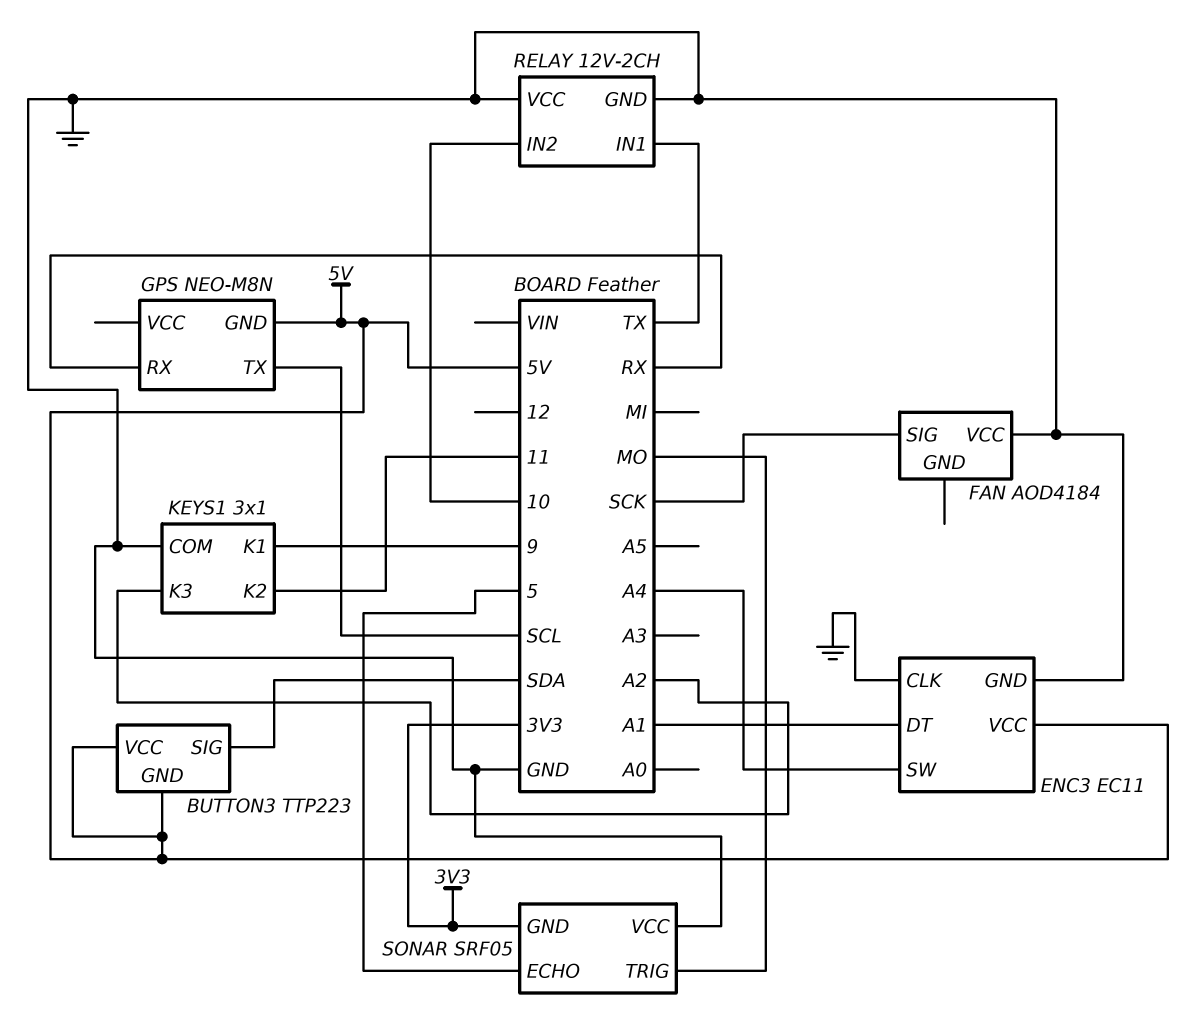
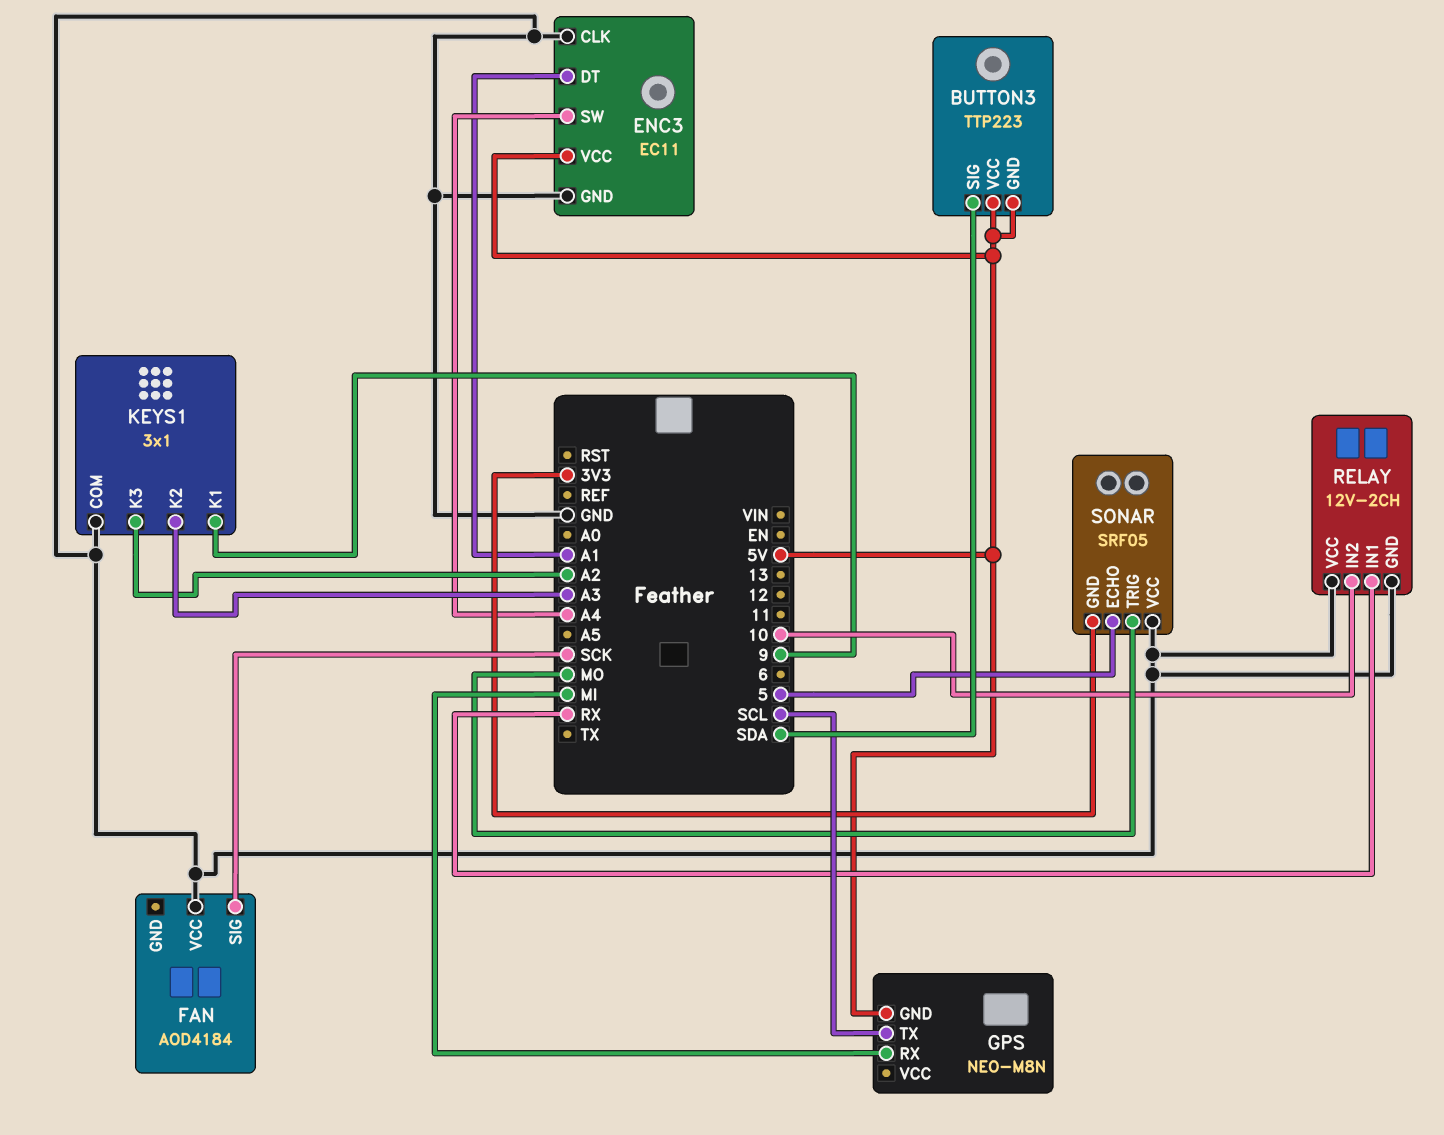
GPS pin RX: RX -> MI
KEYS1 pin K2: 11 -> A3
RELAY pin IN1: TX -> RX

